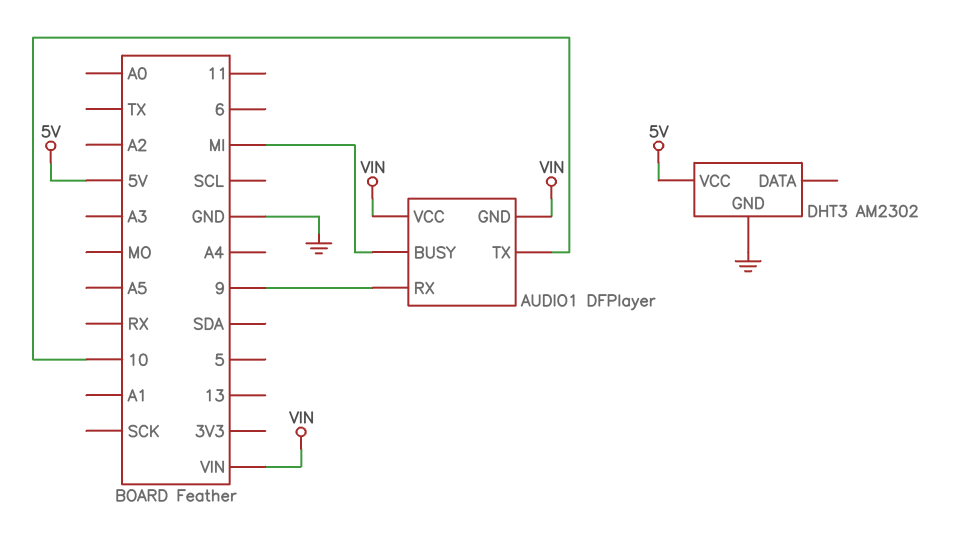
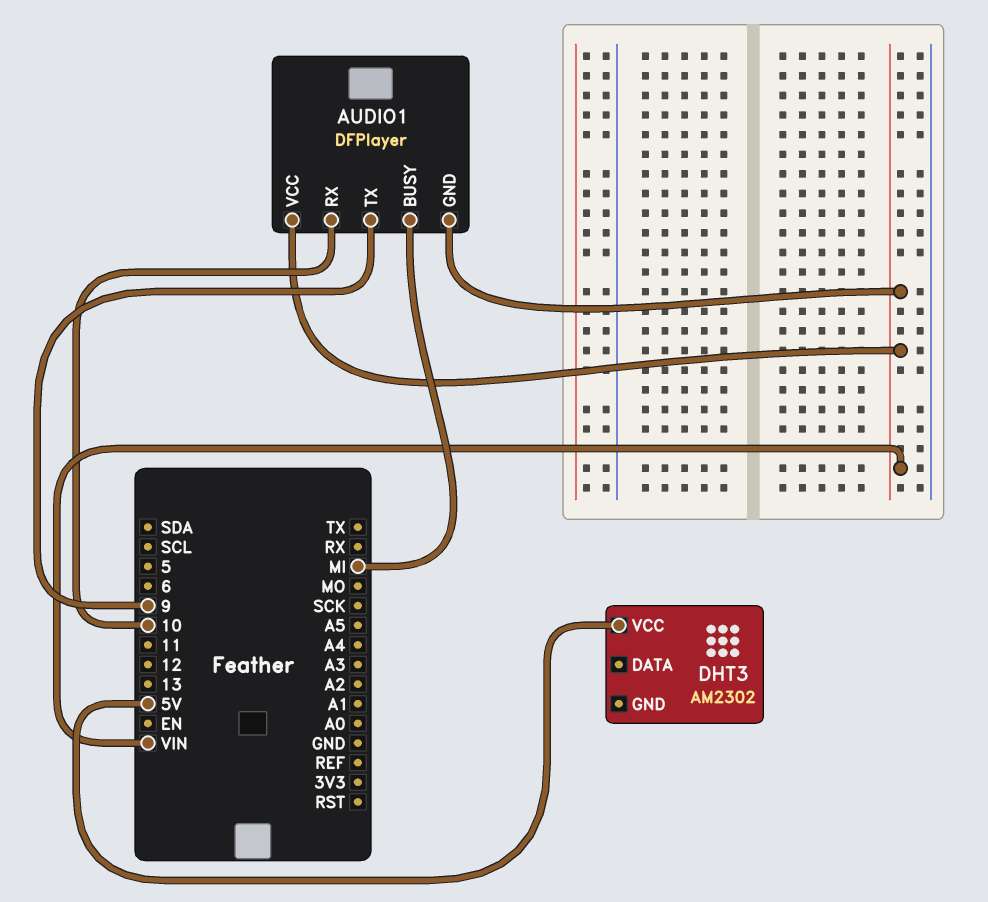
AUDIO1 pin RX: 9 -> 10
AUDIO1 pin TX: 10 -> 9
DHT3 pin GND: GND -> none

